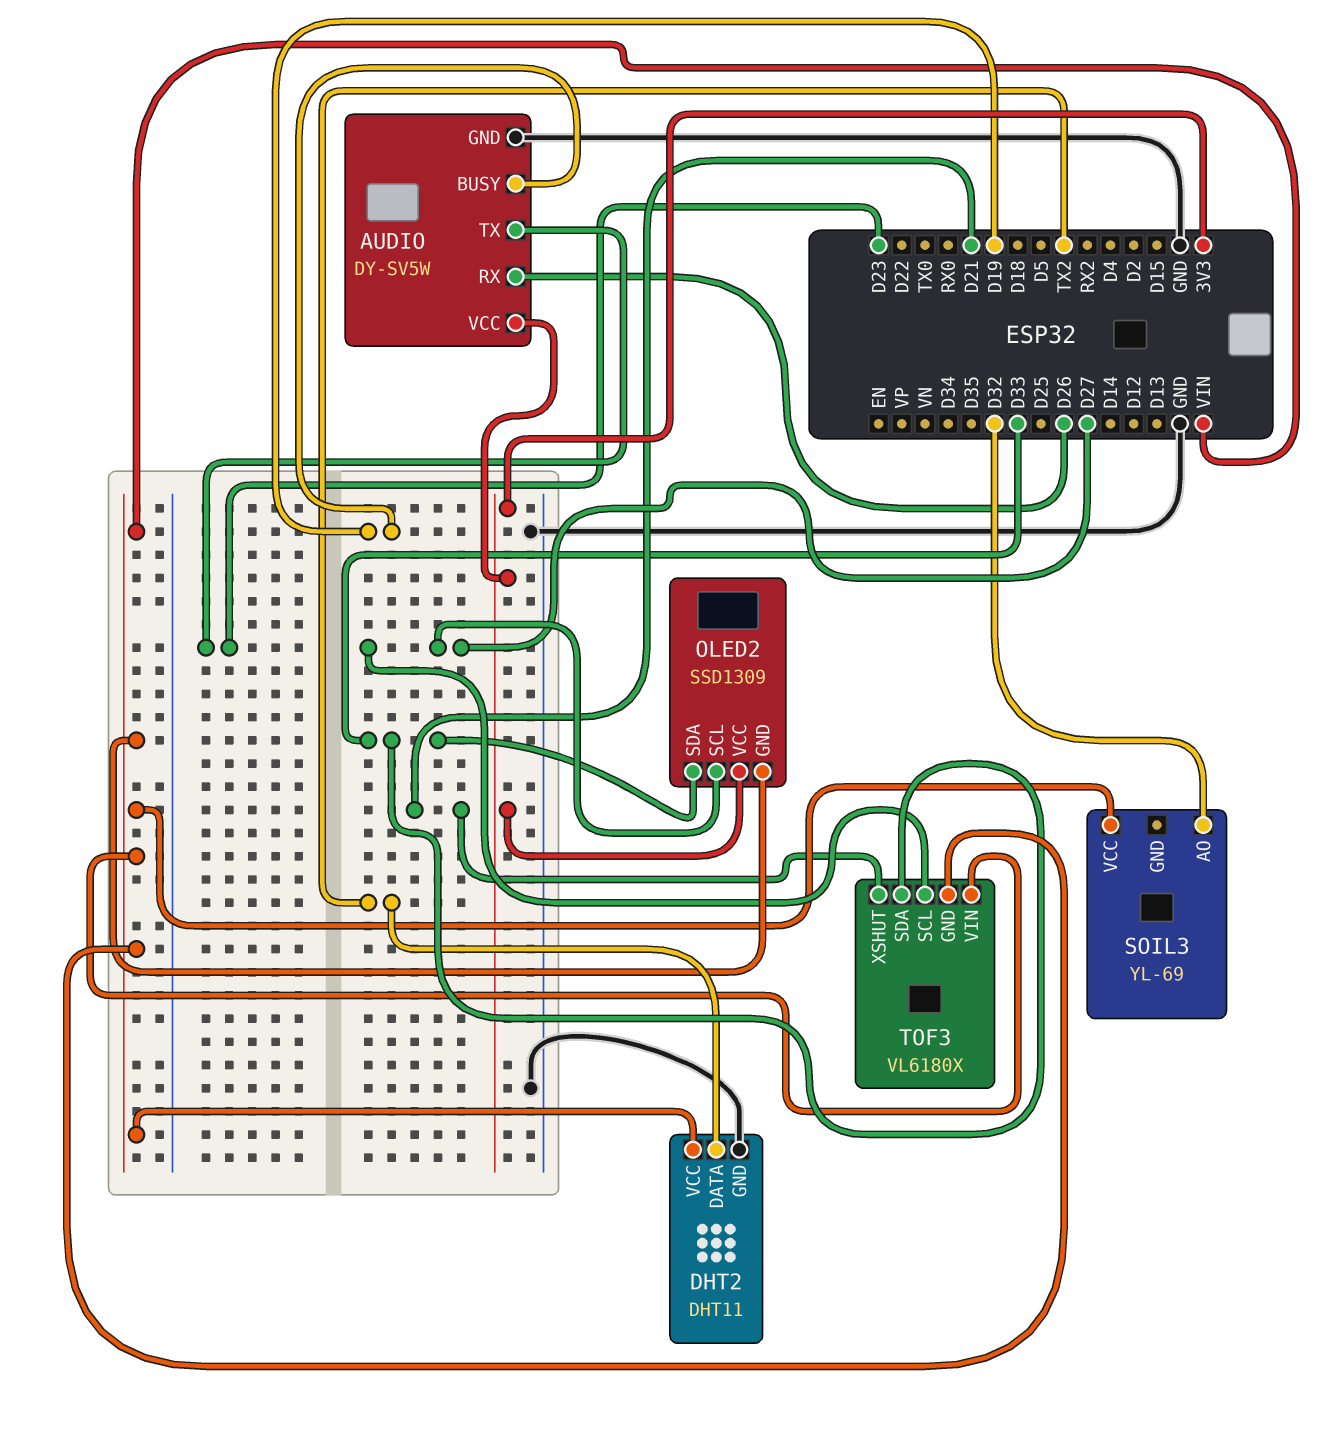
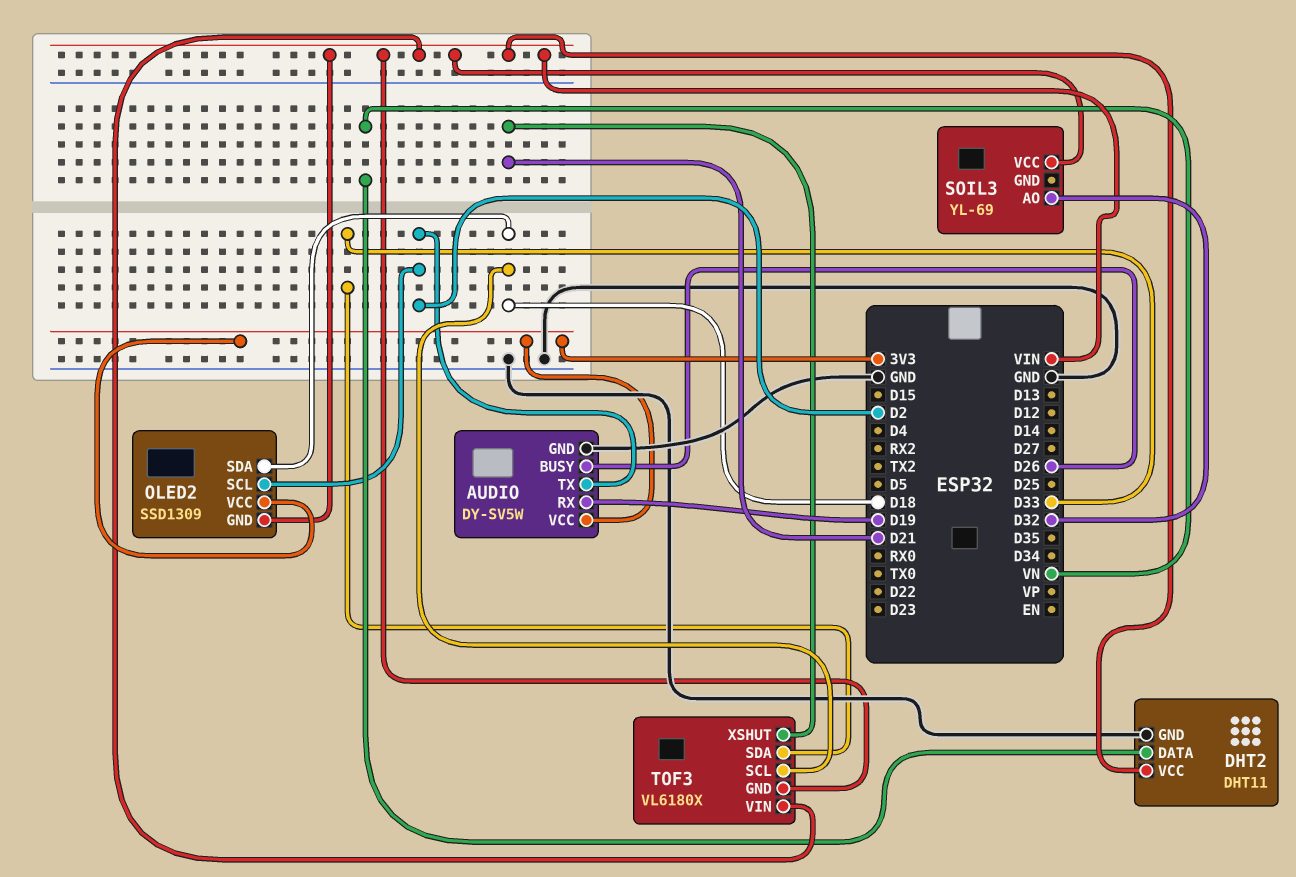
AUDIO pin BUSY: D19 -> D26
AUDIO pin RX: D26 -> D19
AUDIO pin TX: D23 -> D2
DHT2 pin DATA: TX2 -> VN
OLED2 pin SCL: D27 -> D2
OLED2 pin SDA: D33 -> D18
TOF3 pin SCL: D27 -> D18

